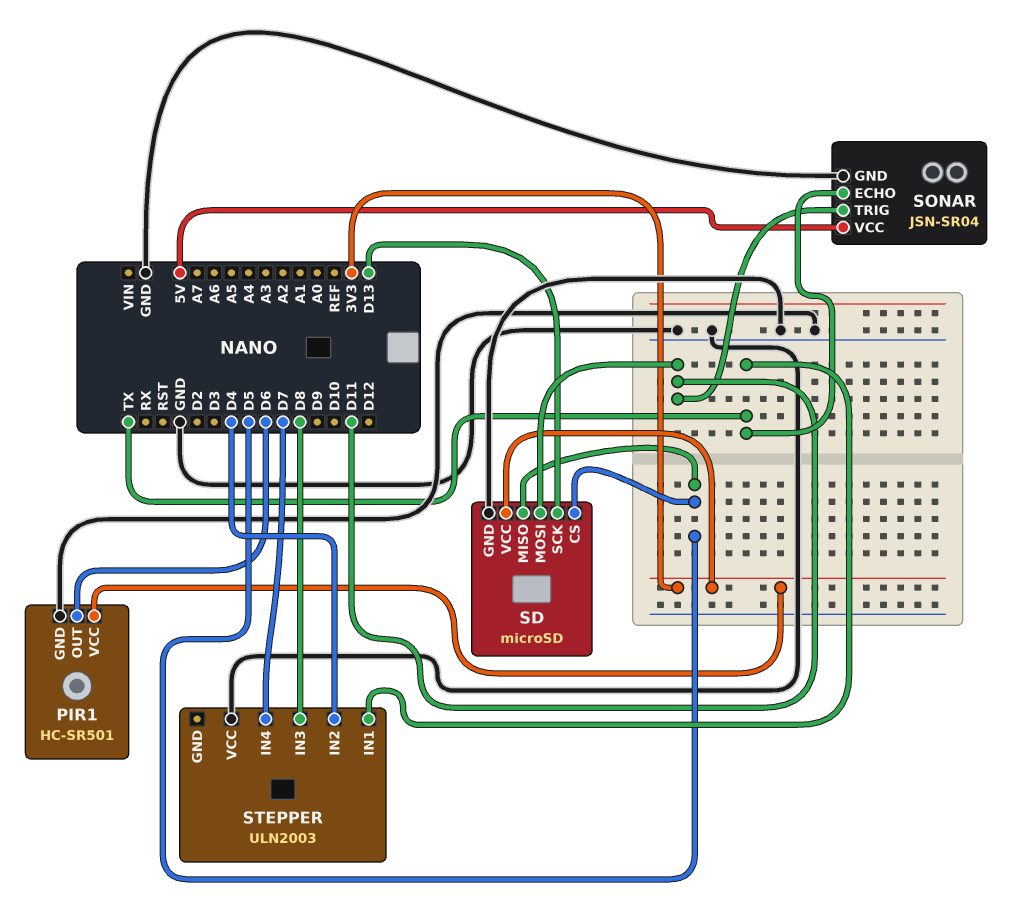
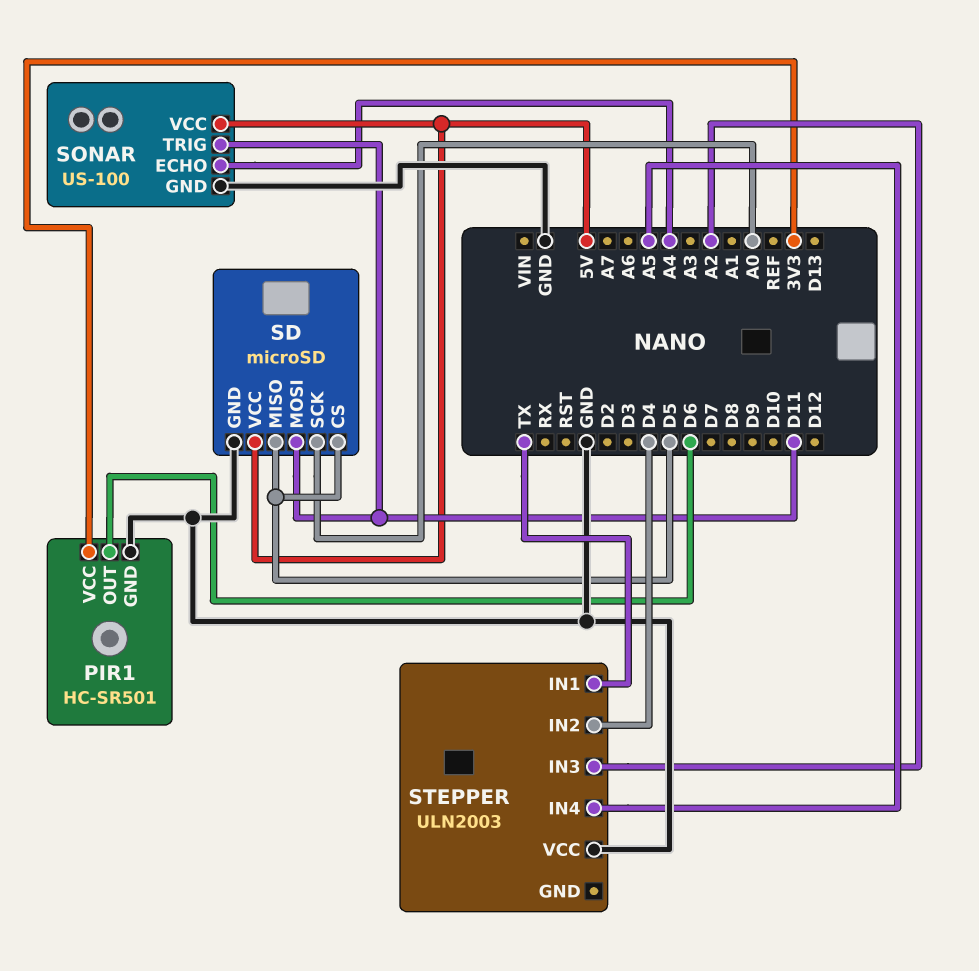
SD pin SCK: D13 -> A0
SD pin VCC: 3V3 -> 5V
SONAR: JSN-SR04 -> US-100
SONAR pin ECHO: TX -> A4
STEPPER pin IN3: D8 -> A2
STEPPER pin IN4: D7 -> A5

